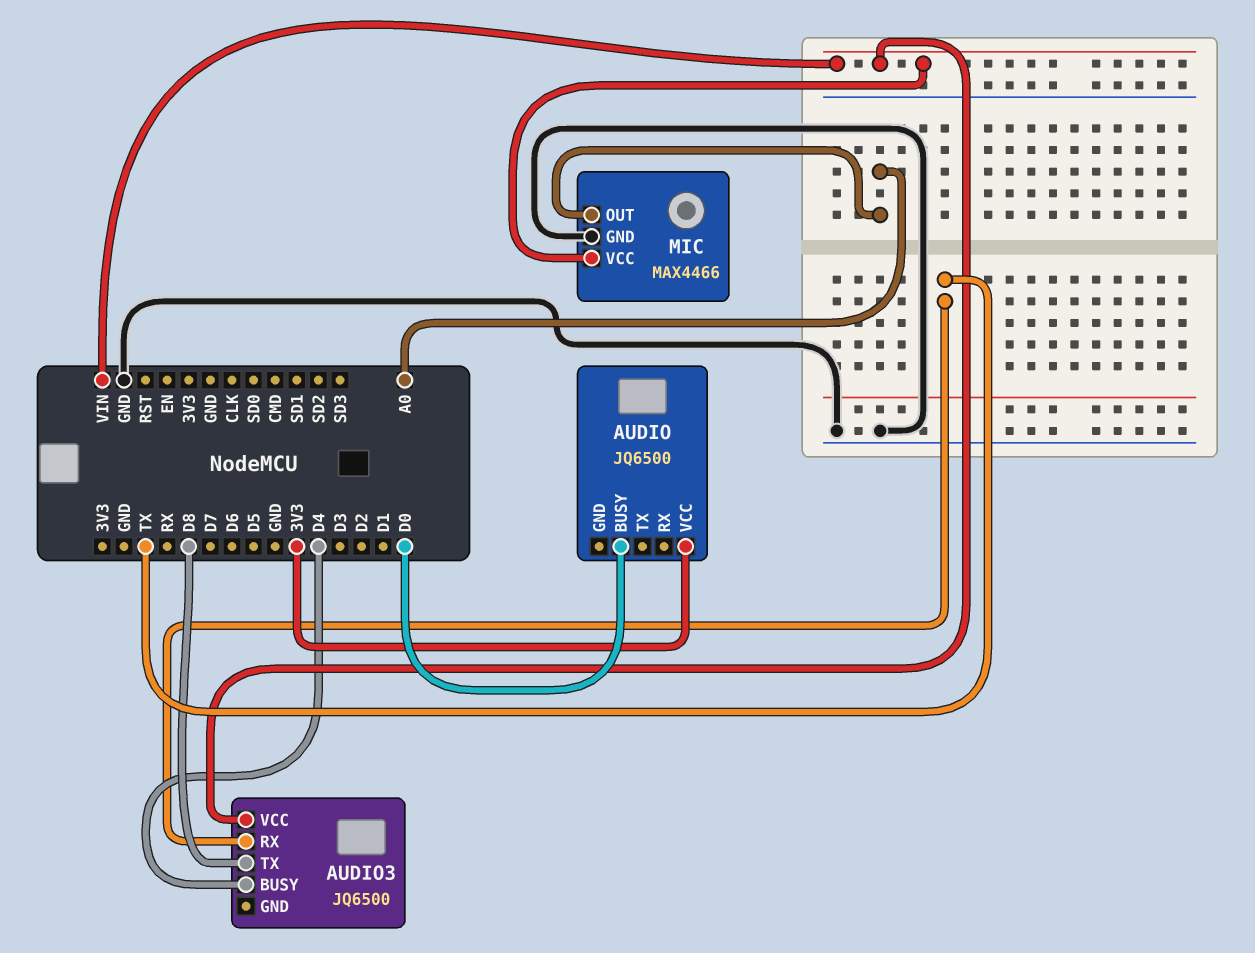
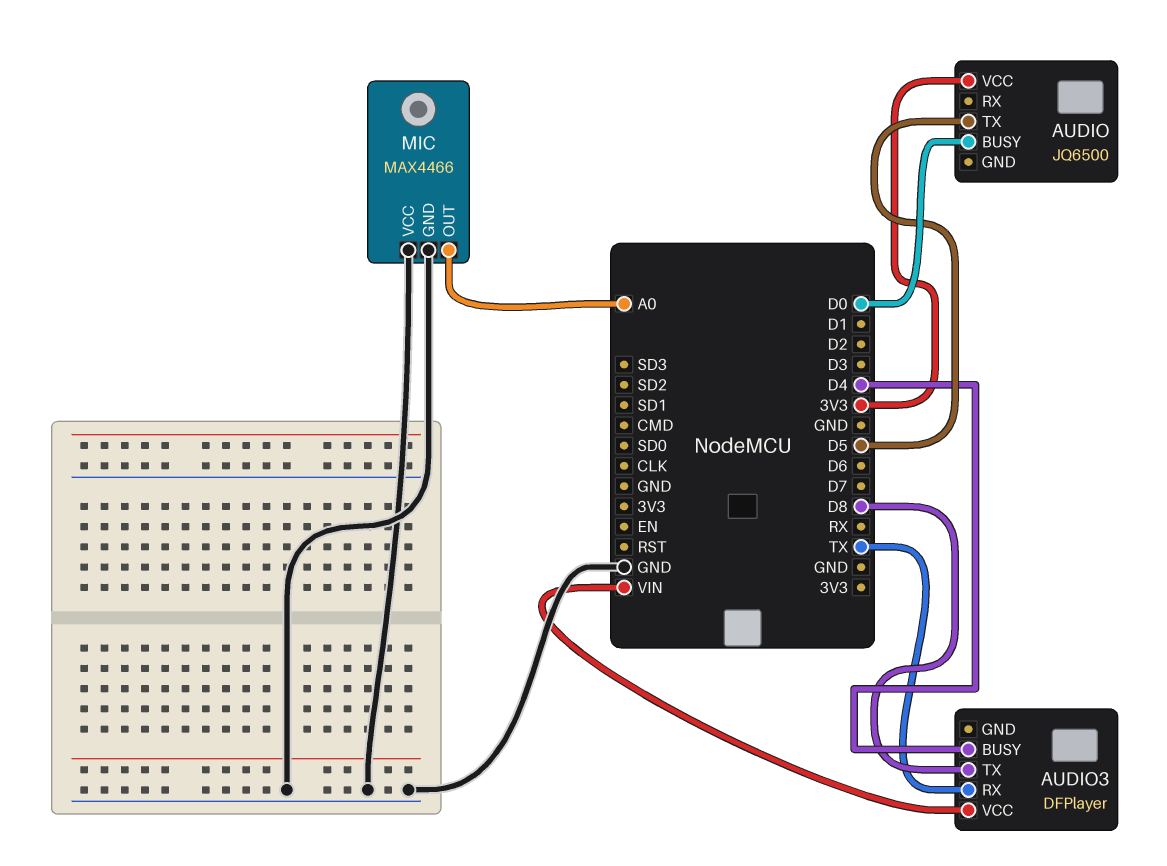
AUDIO pin TX: none -> D5
AUDIO3: JQ6500 -> DFPlayer
MIC pin VCC: VIN -> GND

